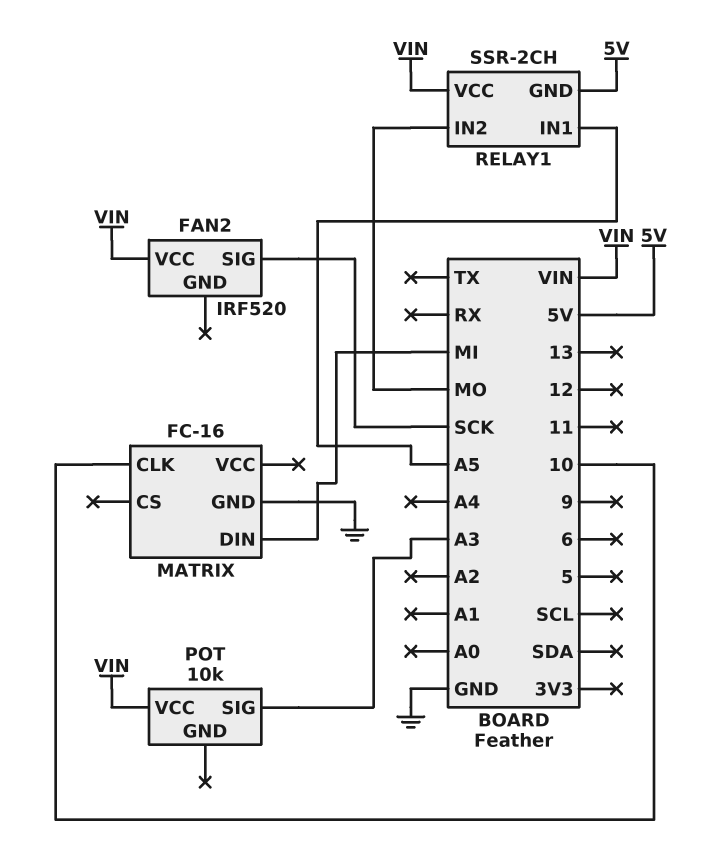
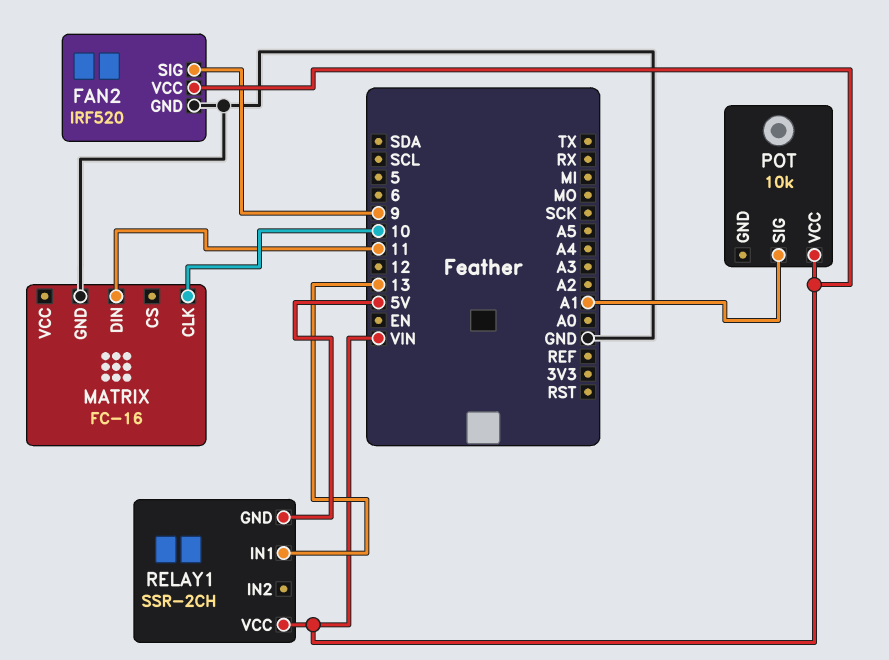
FAN2 pin GND: none -> GND
FAN2 pin SIG: SCK -> 9
MATRIX pin DIN: MI -> 11
POT pin SIG: A3 -> A1
RELAY1 pin IN1: A5 -> 13
RELAY1 pin IN2: MO -> none

